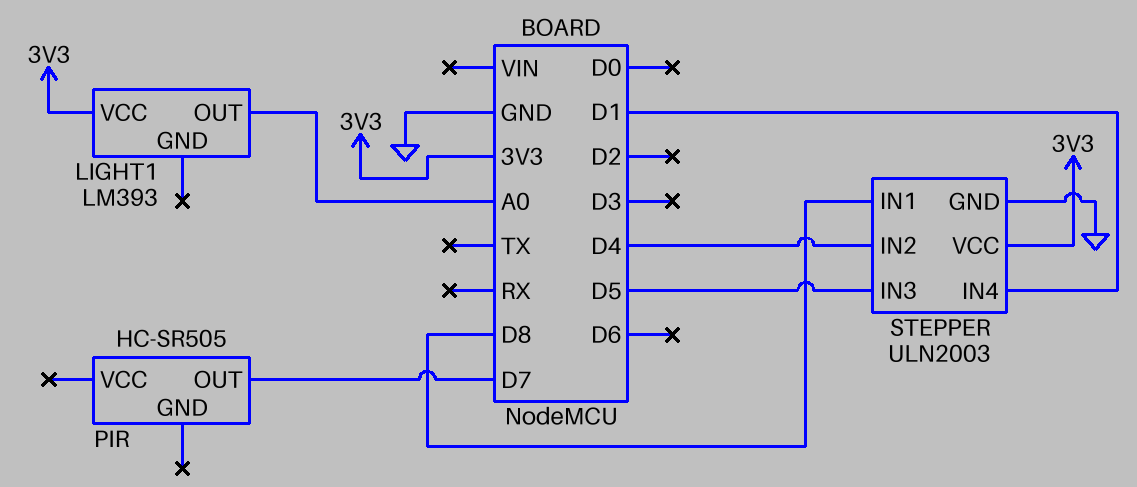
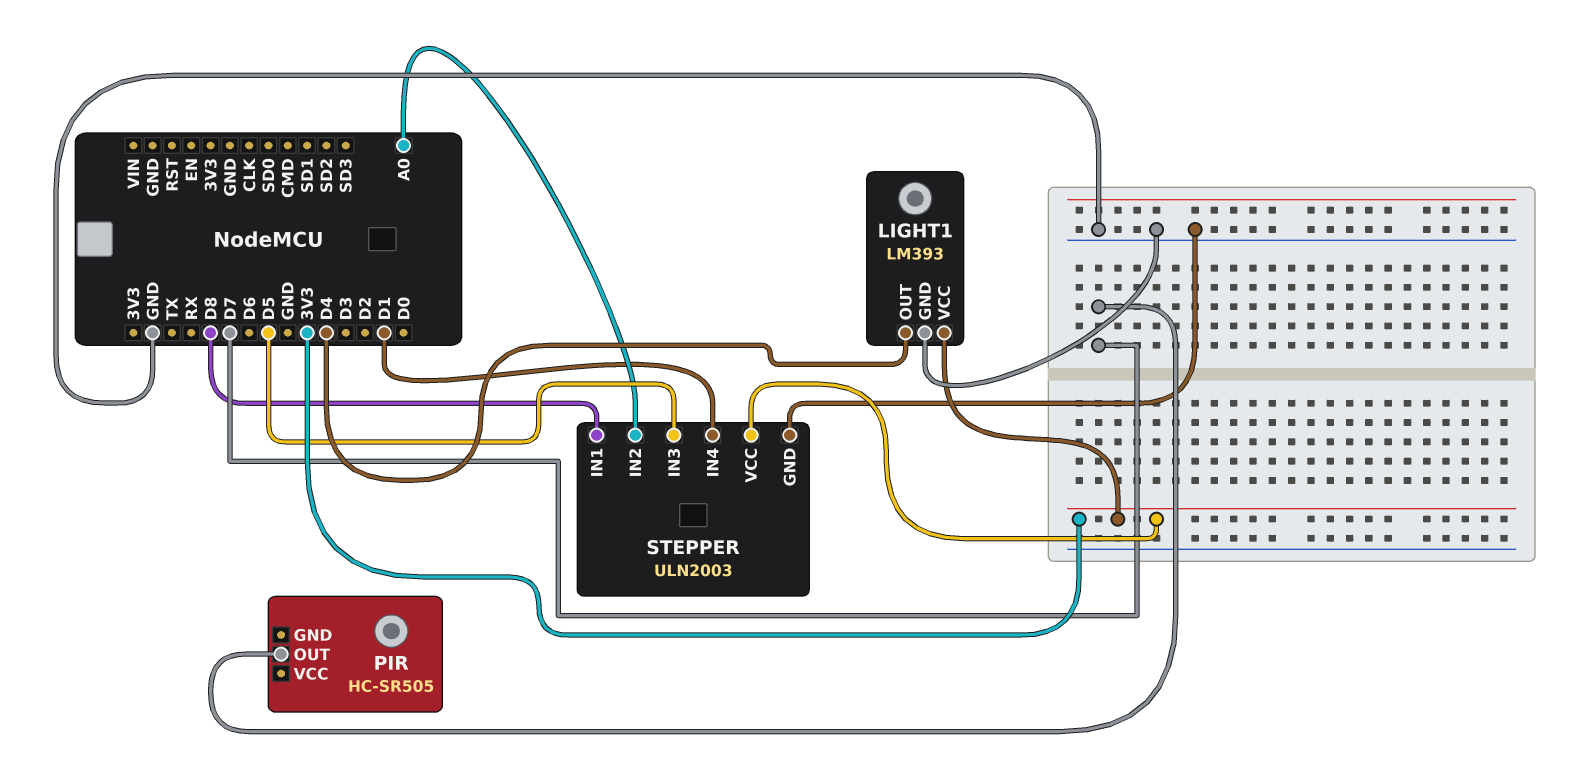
LIGHT1 pin GND: none -> GND
LIGHT1 pin OUT: A0 -> D4
STEPPER pin IN2: D4 -> A0

